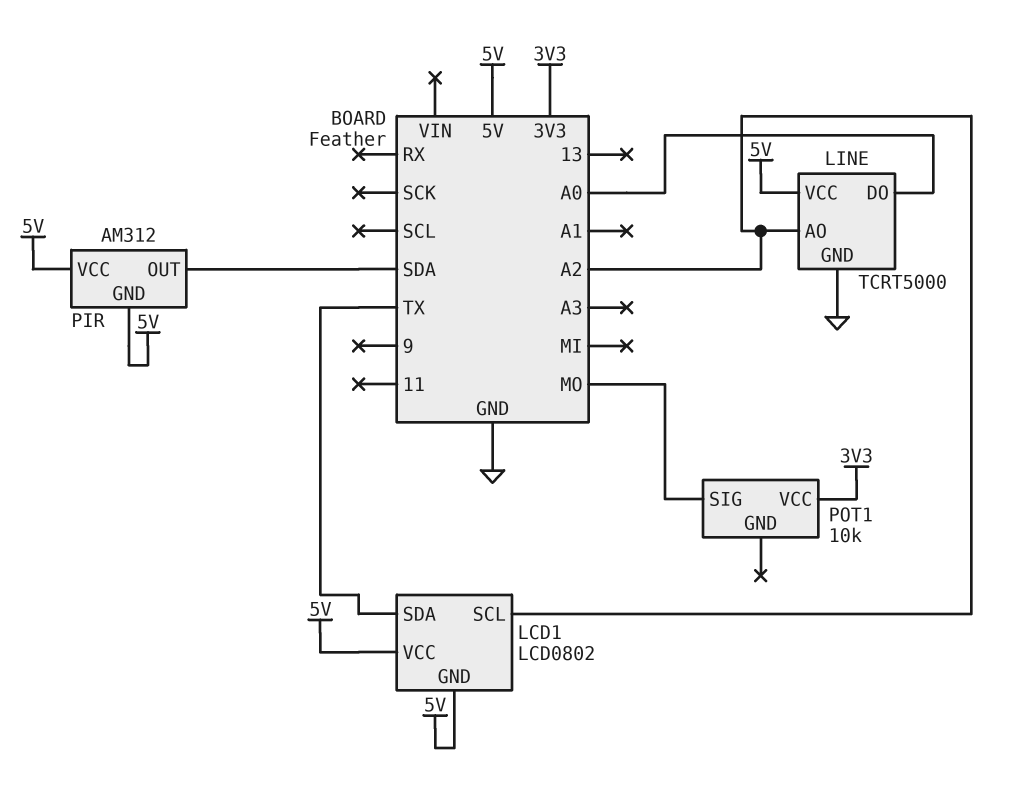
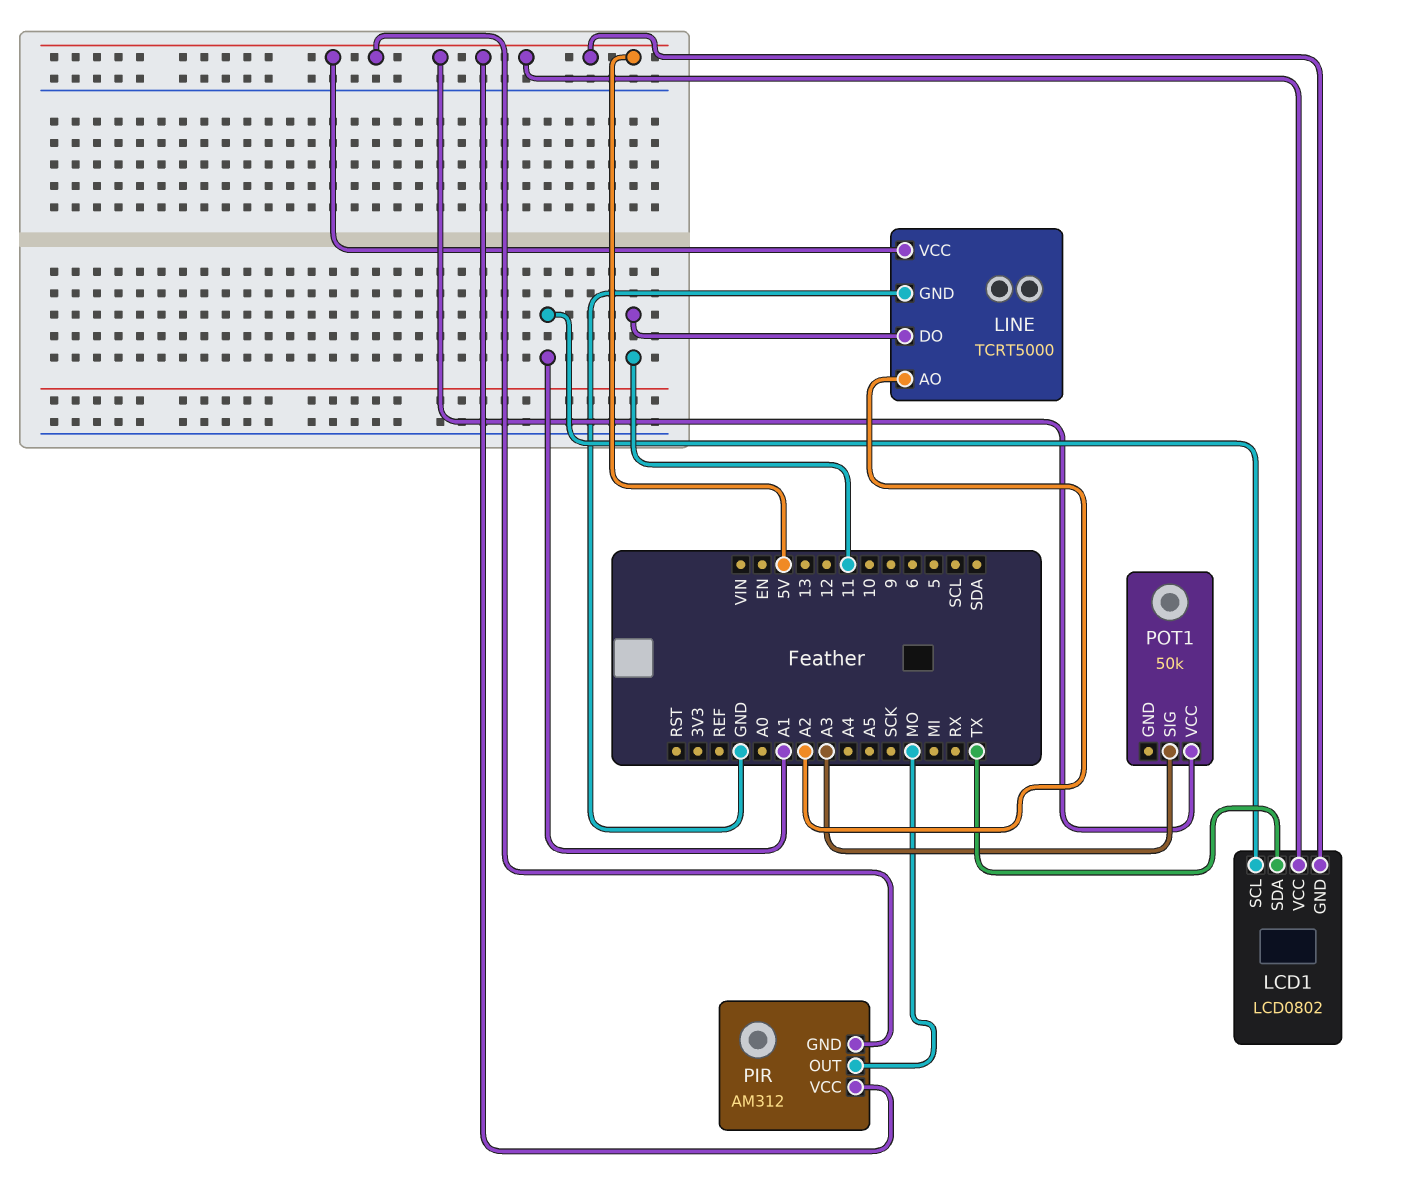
LCD1 pin SCL: A2 -> A1
LINE pin DO: A0 -> 11
PIR pin OUT: SDA -> MO
POT1: 10k -> 50k
POT1 pin SIG: MO -> A3
POT1 pin VCC: 3V3 -> 5V

